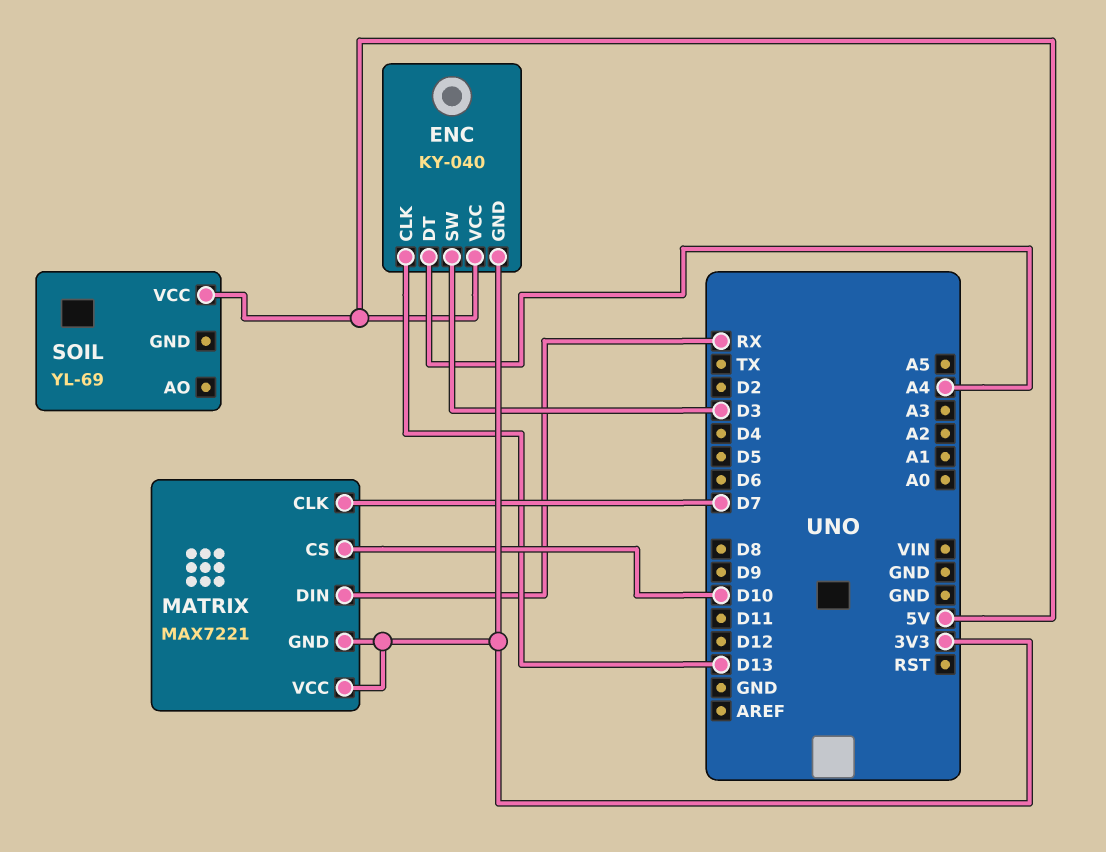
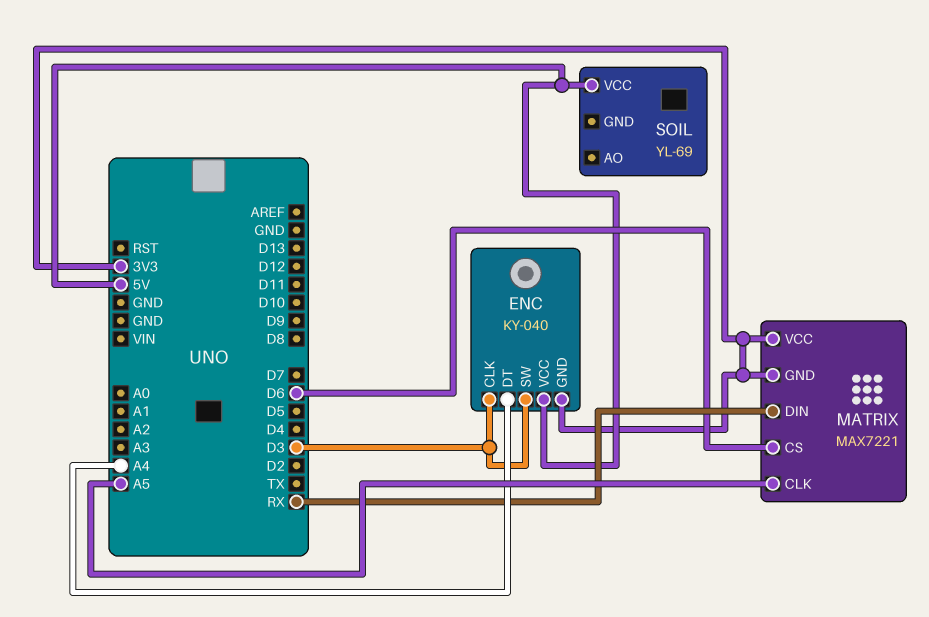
ENC pin CLK: D13 -> D3
MATRIX pin CLK: D7 -> A5
MATRIX pin CS: D10 -> D6

